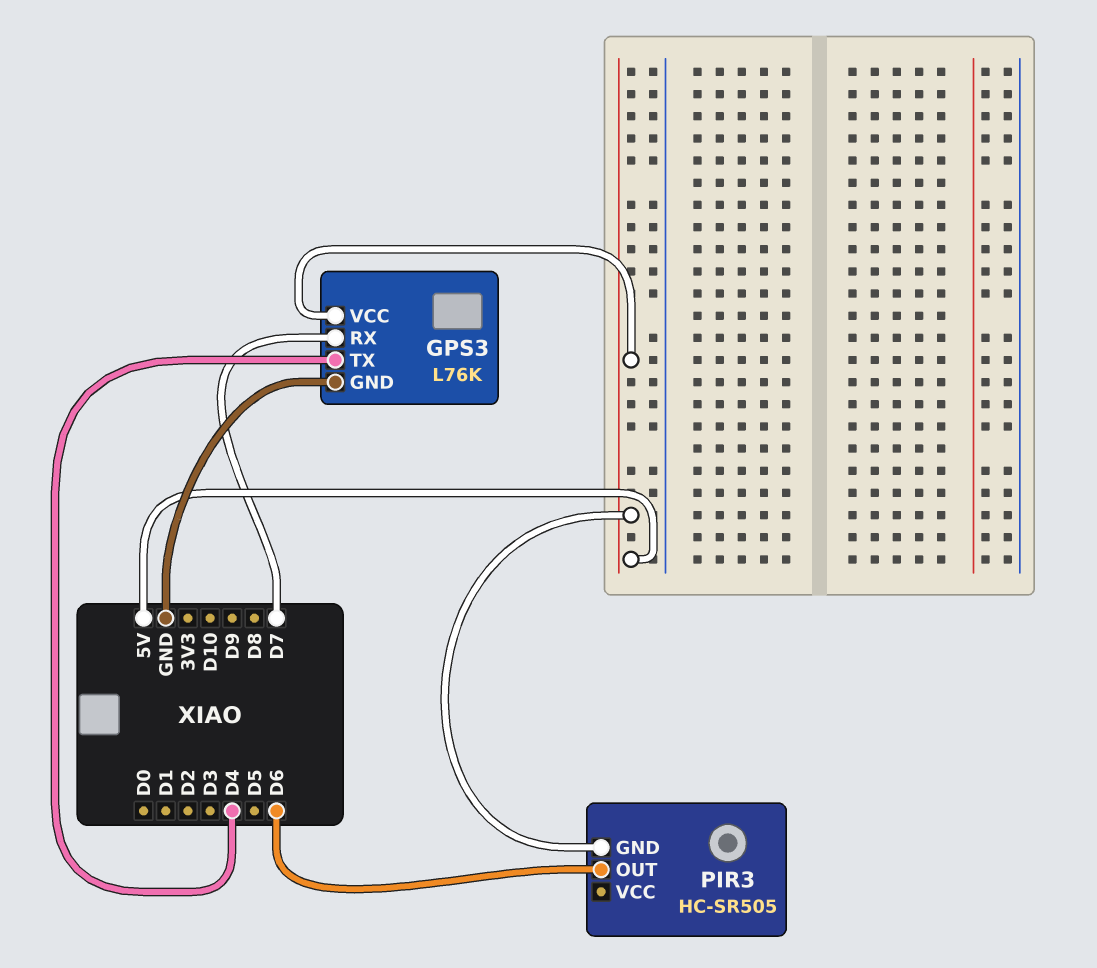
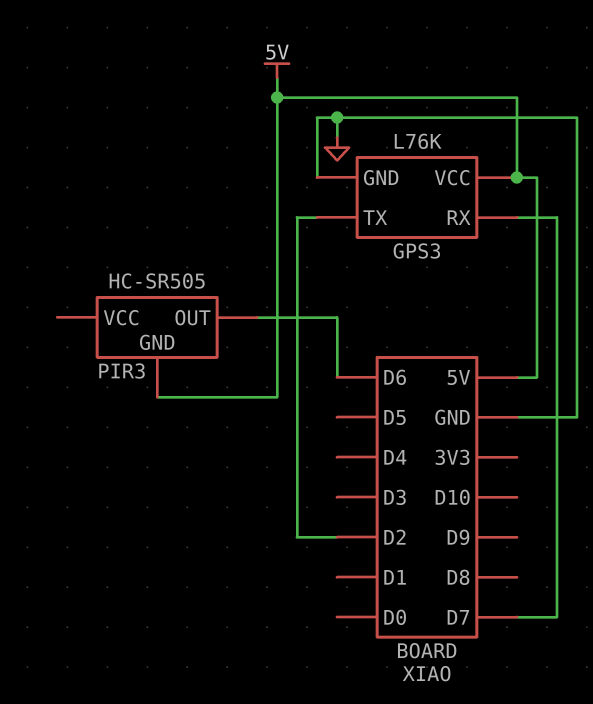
GPS3 pin TX: D4 -> D2

